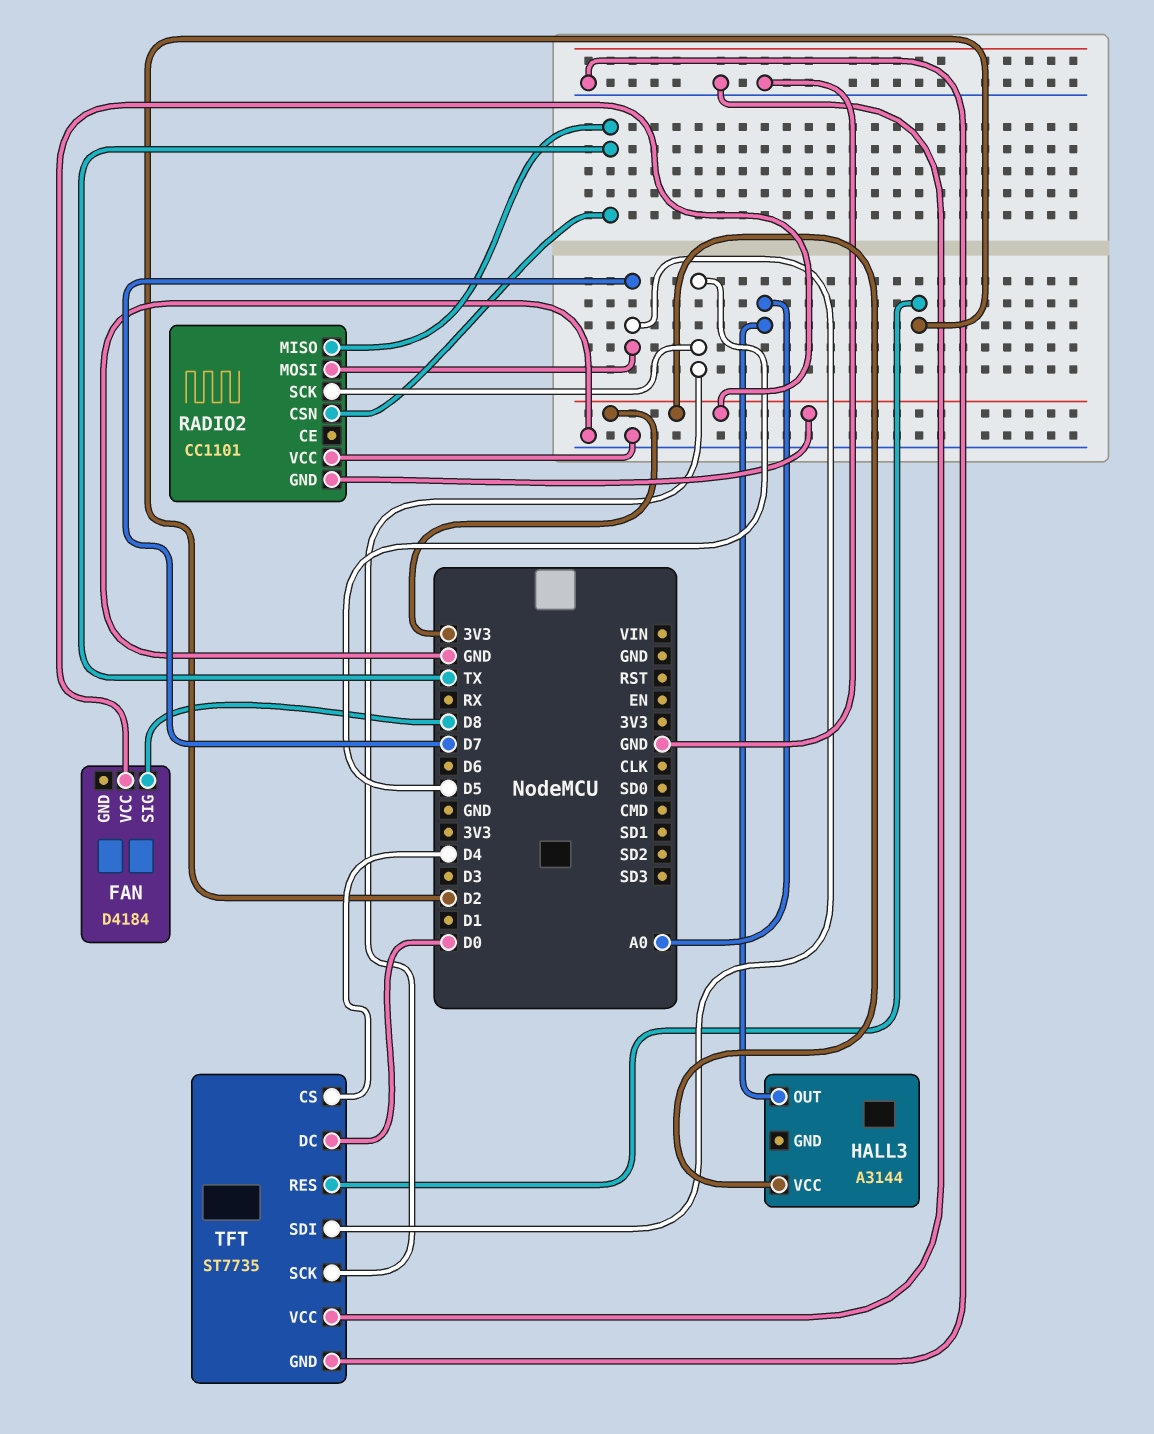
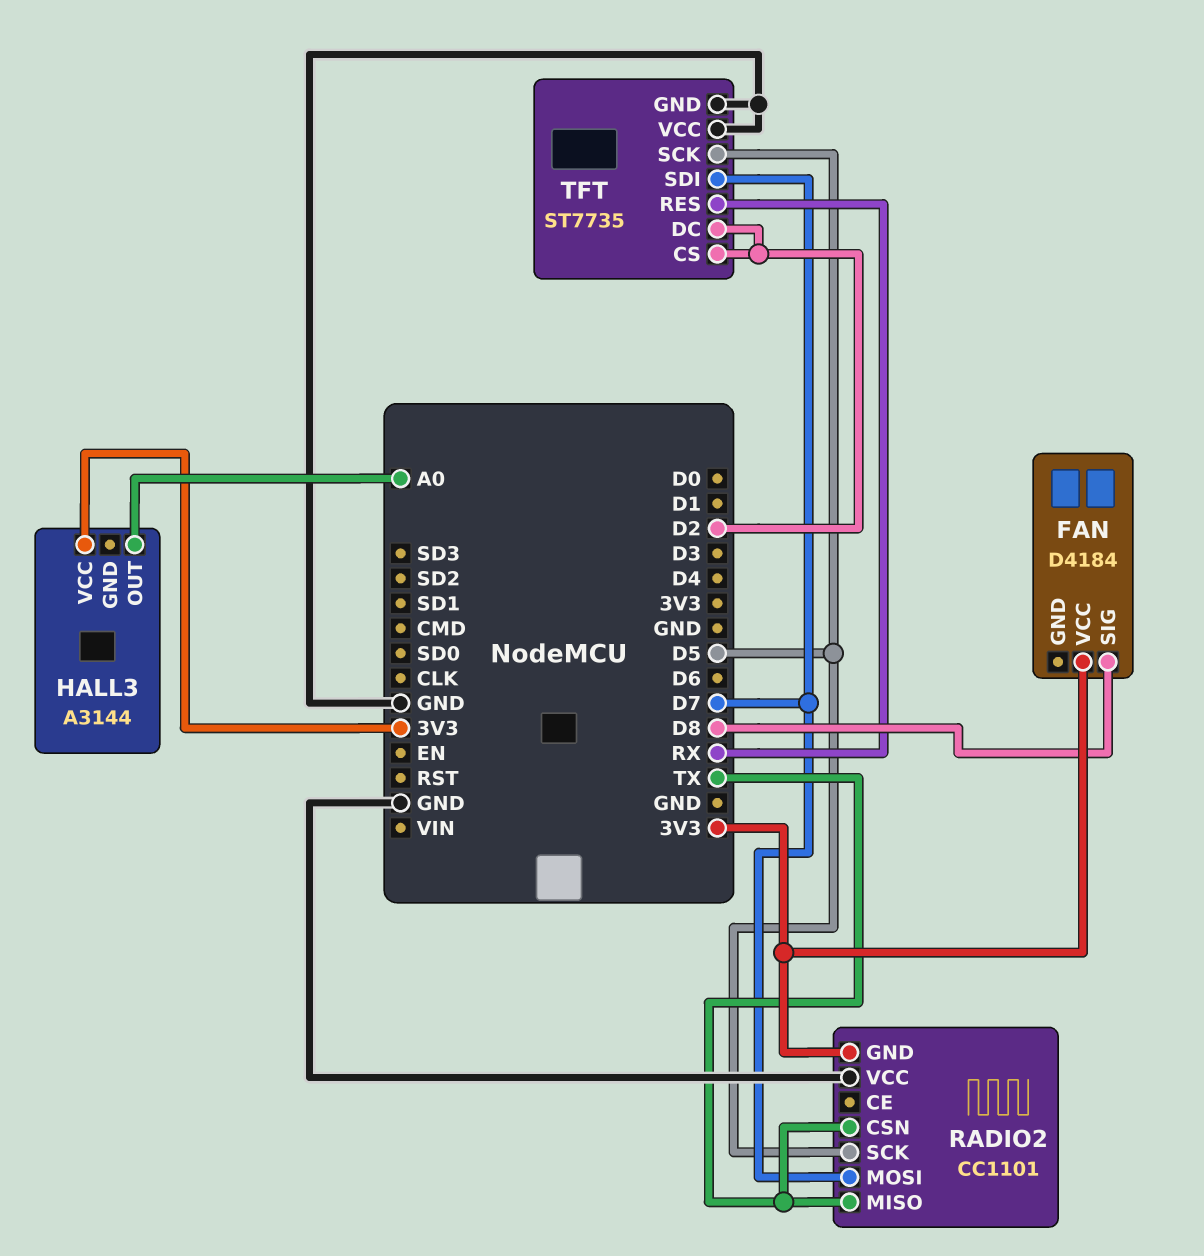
TFT pin CS: D4 -> D2
TFT pin DC: D0 -> D2
TFT pin RES: D2 -> RX

